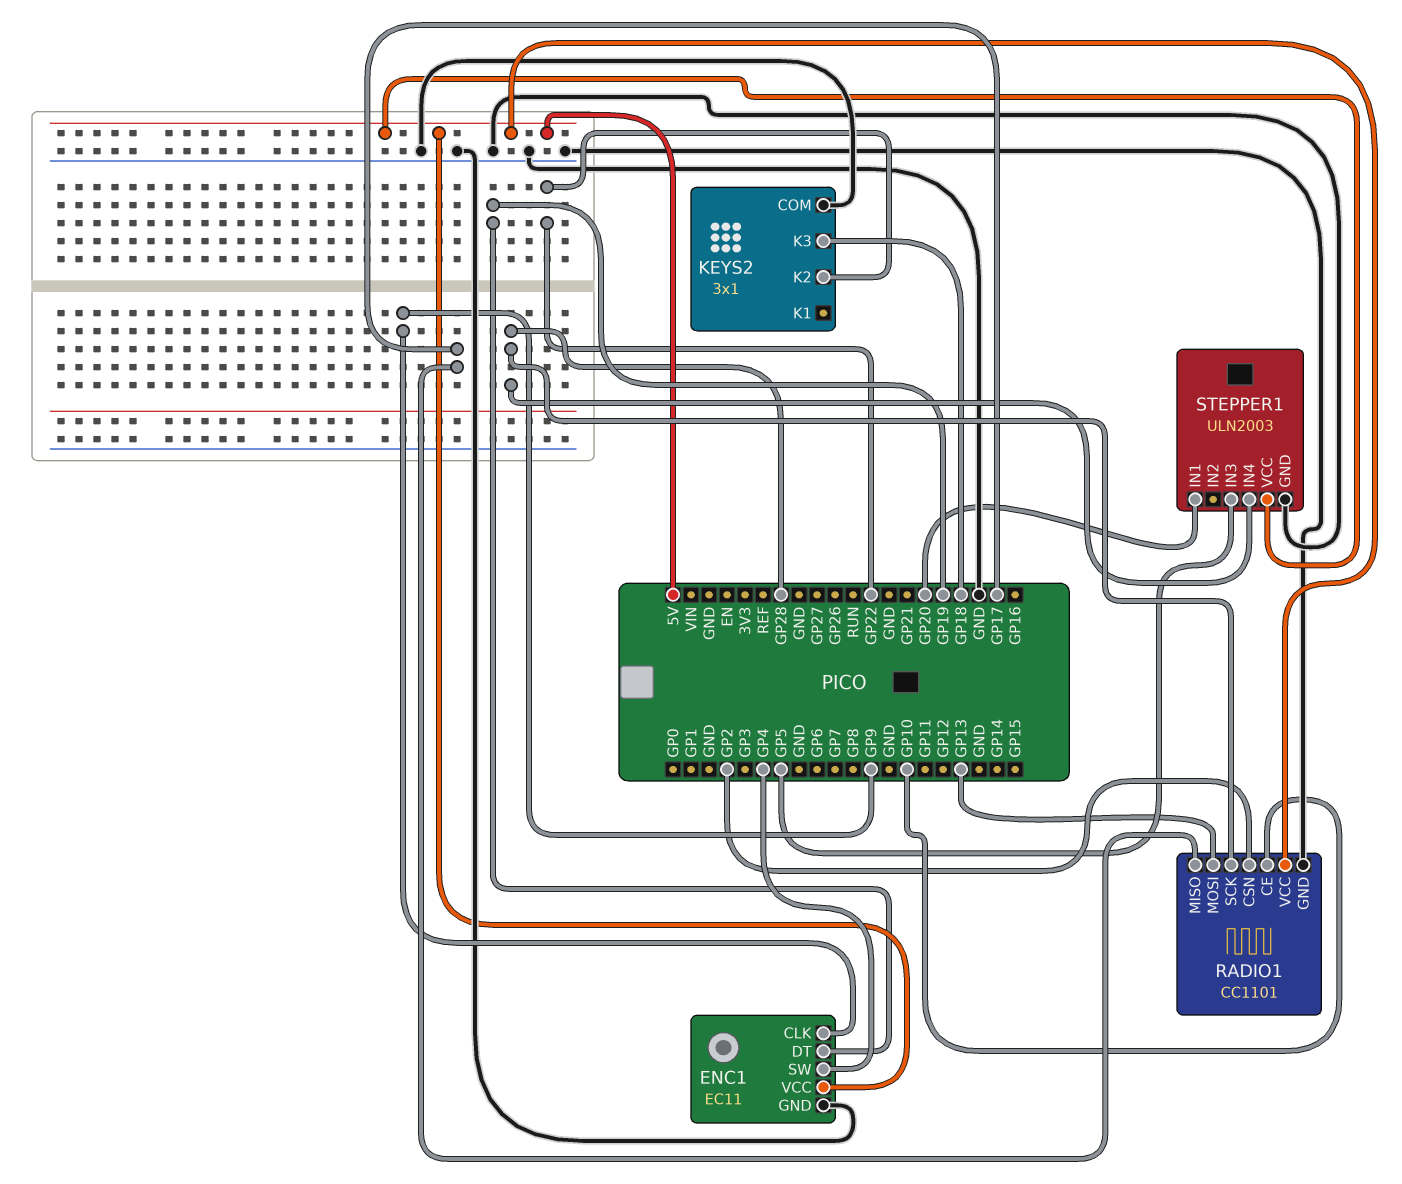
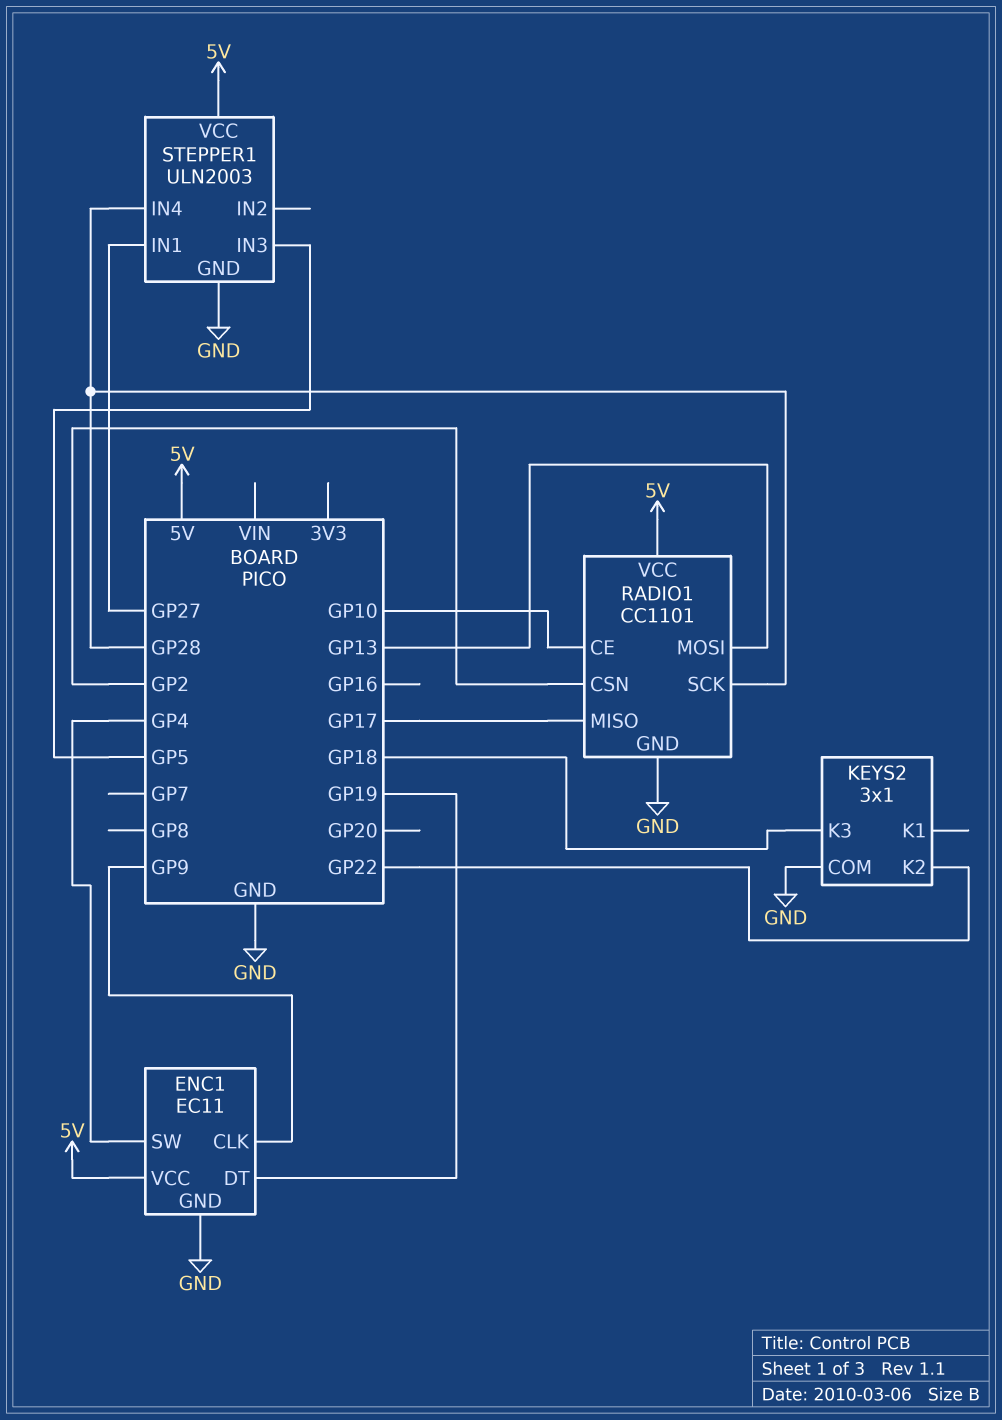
STEPPER1 pin IN1: GP20 -> GP27

